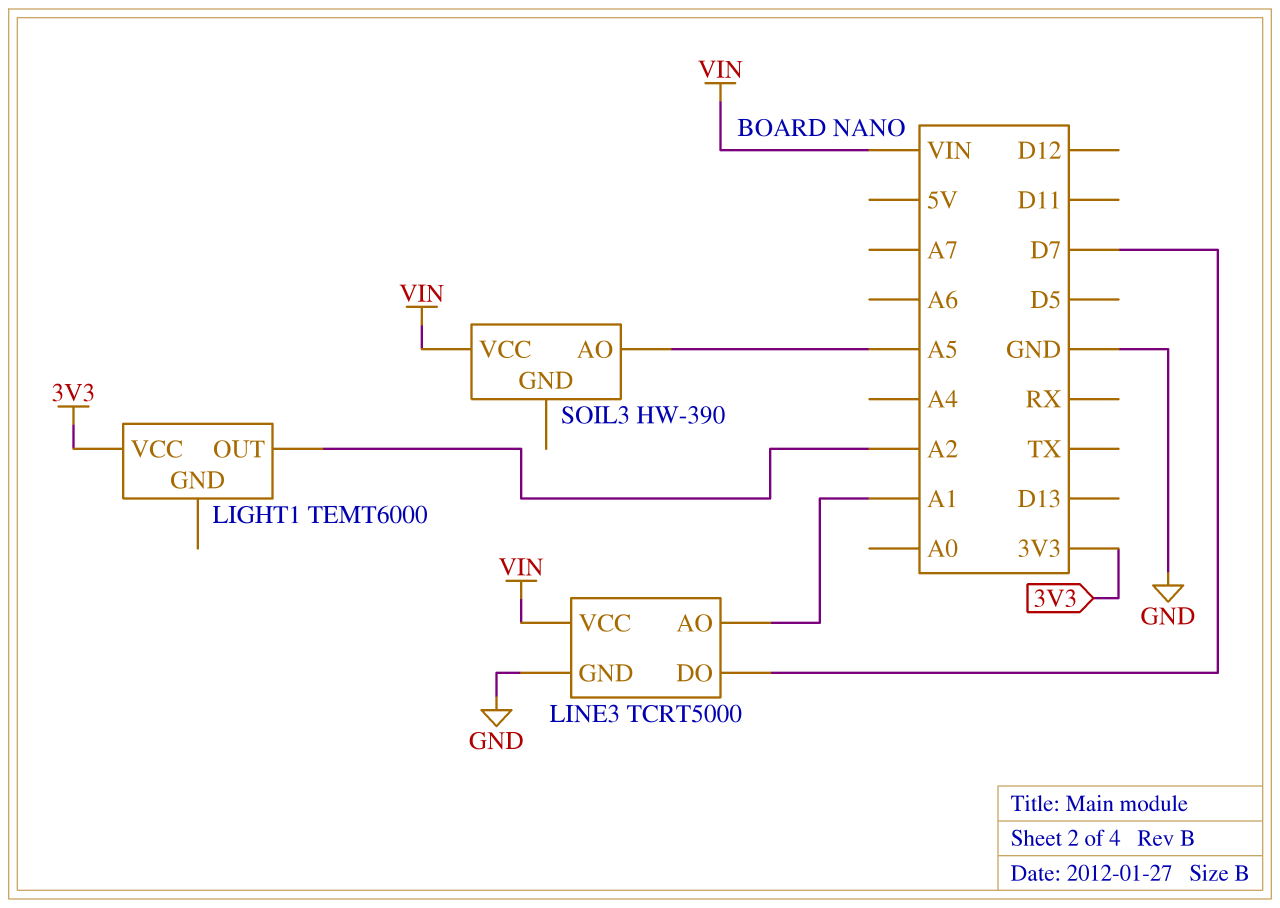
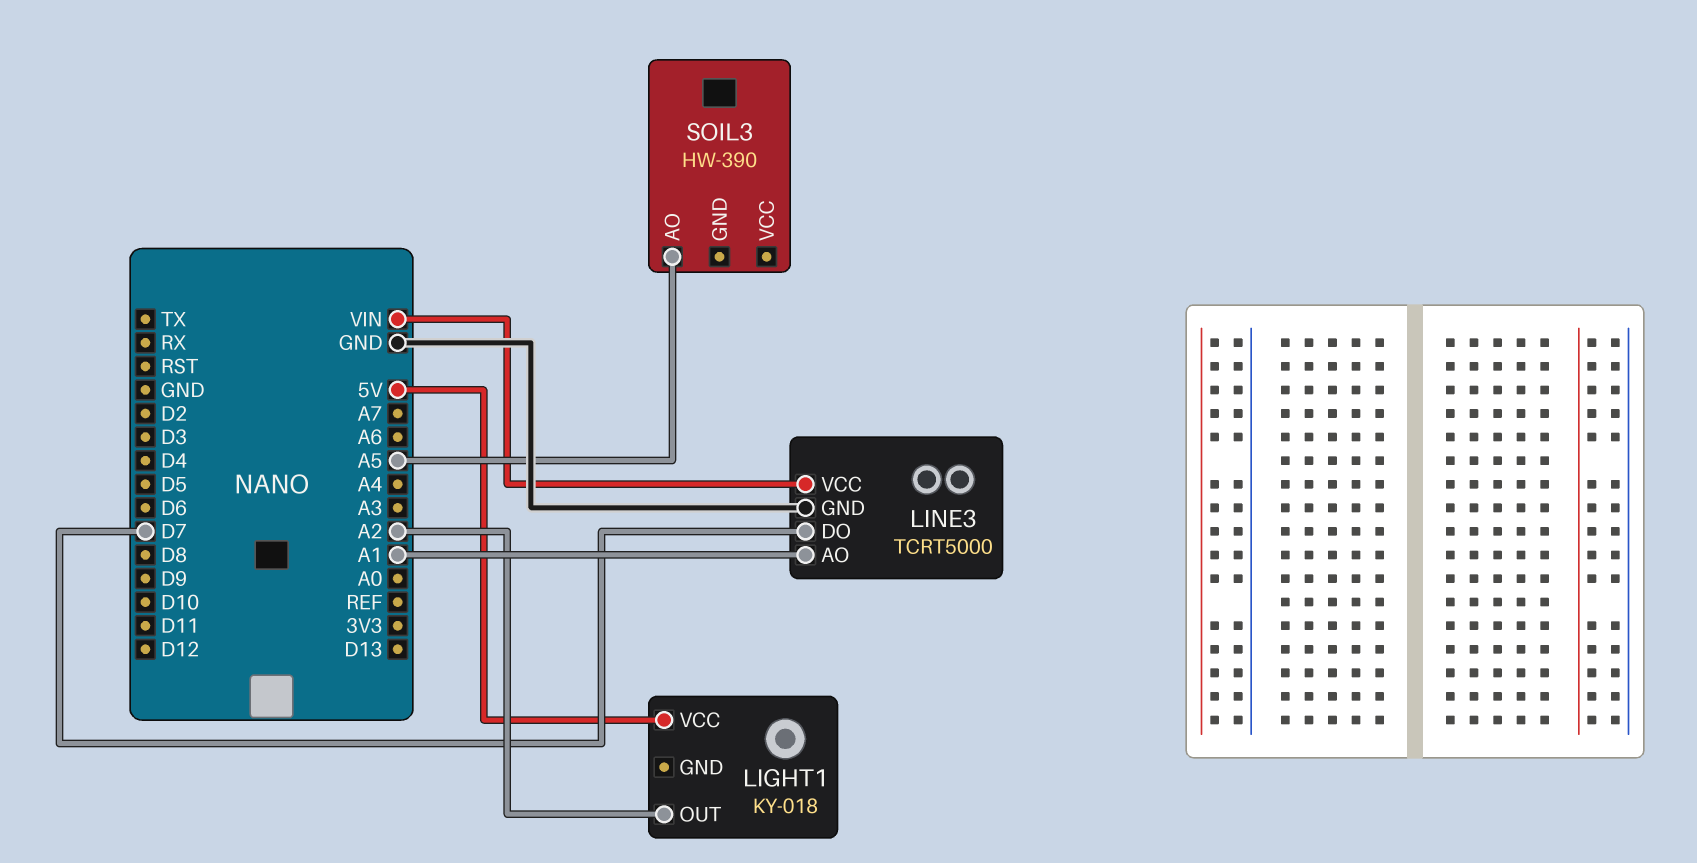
LIGHT1: TEMT6000 -> KY-018
LIGHT1 pin VCC: 3V3 -> 5V
SOIL3 pin VCC: VIN -> none

